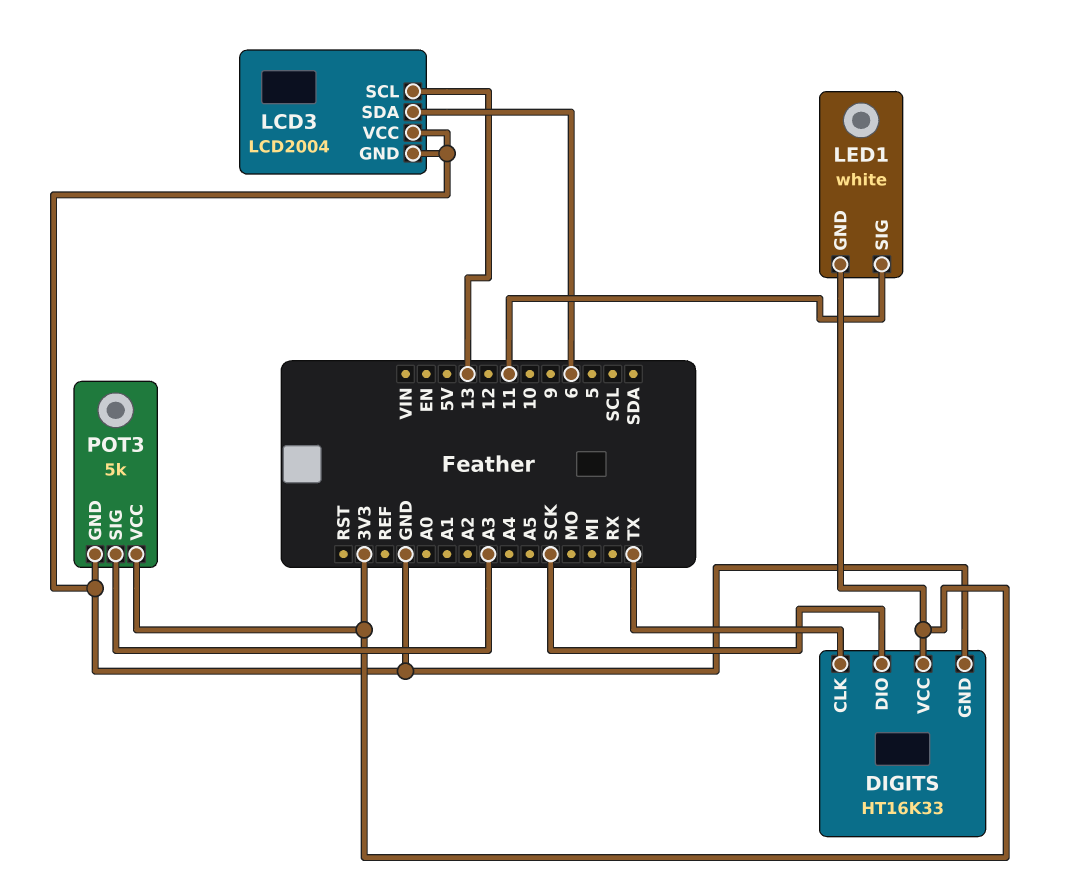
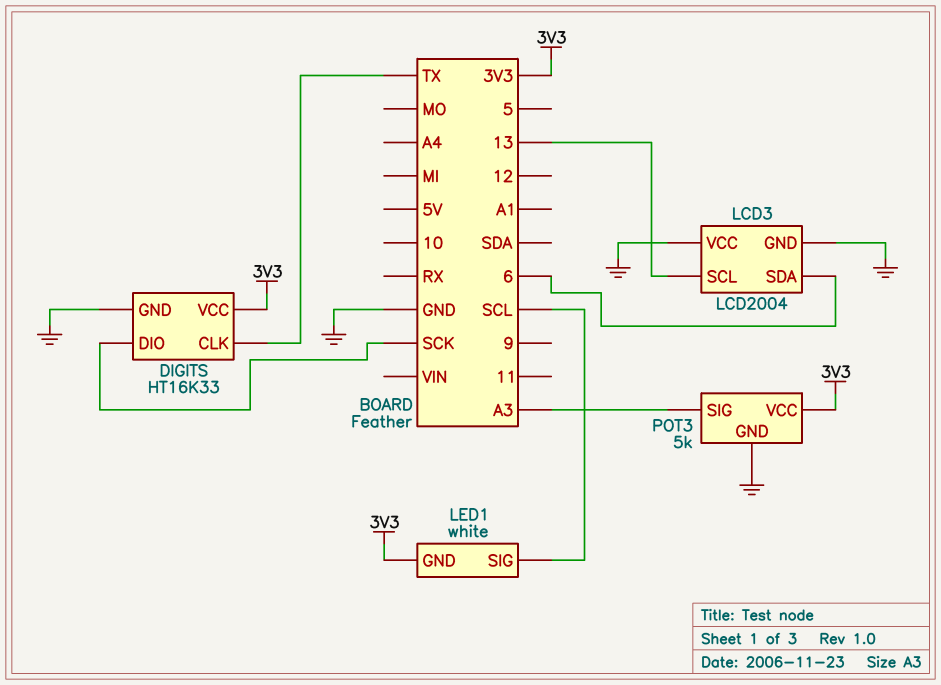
LED1 pin SIG: 11 -> SCL

